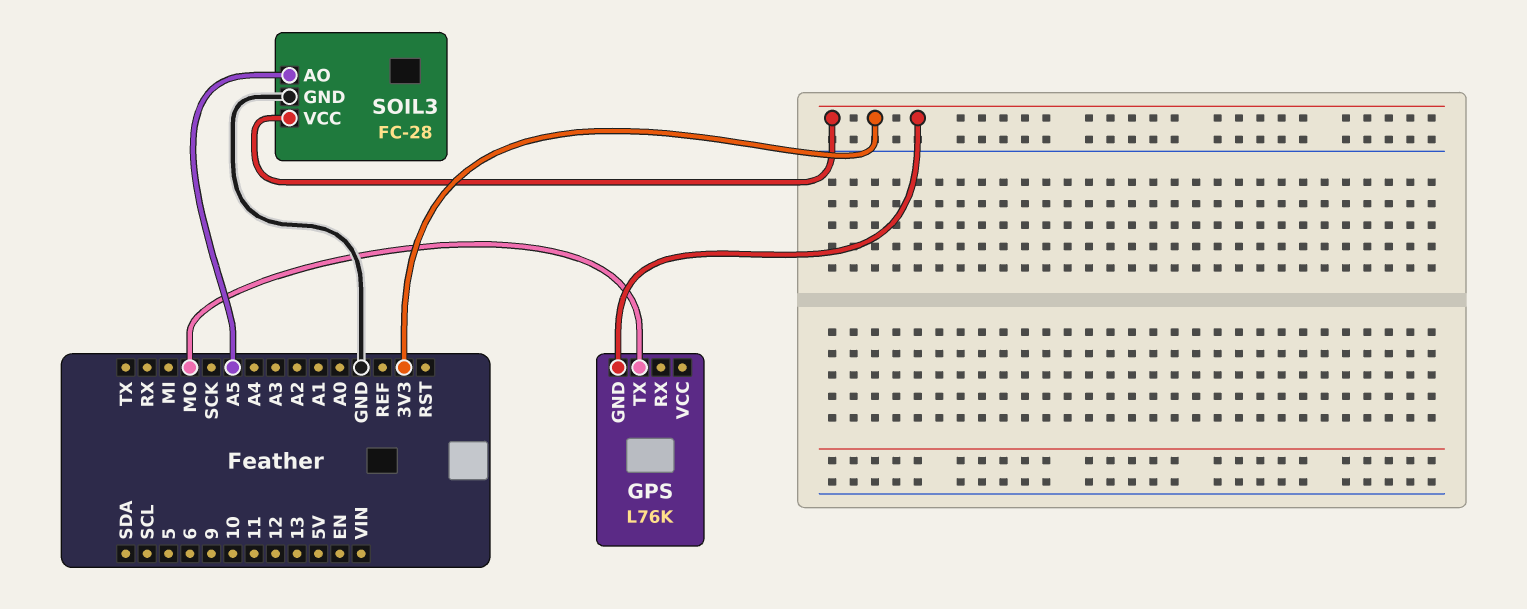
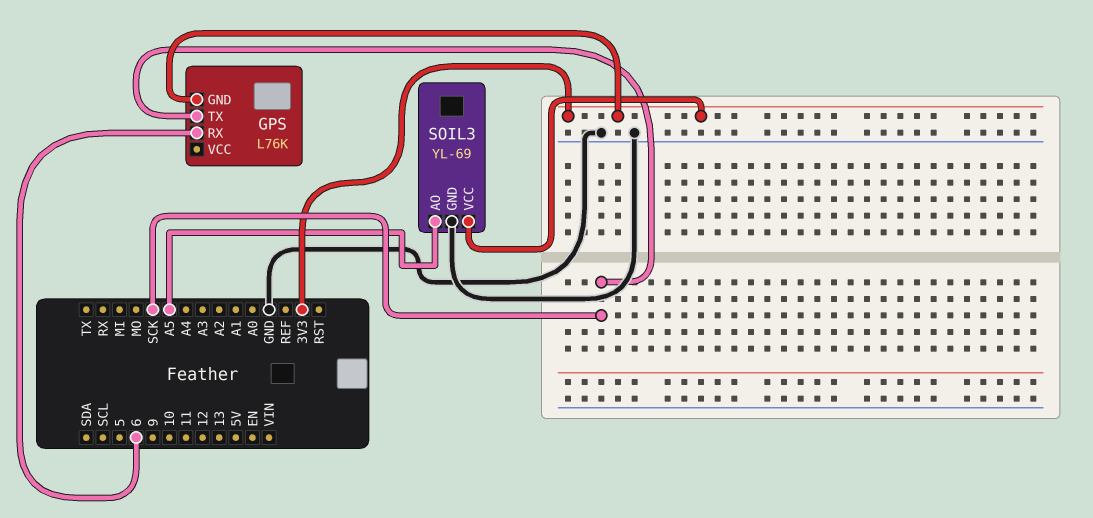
GPS pin RX: none -> 6
GPS pin TX: MO -> SCK
SOIL3: FC-28 -> YL-69

